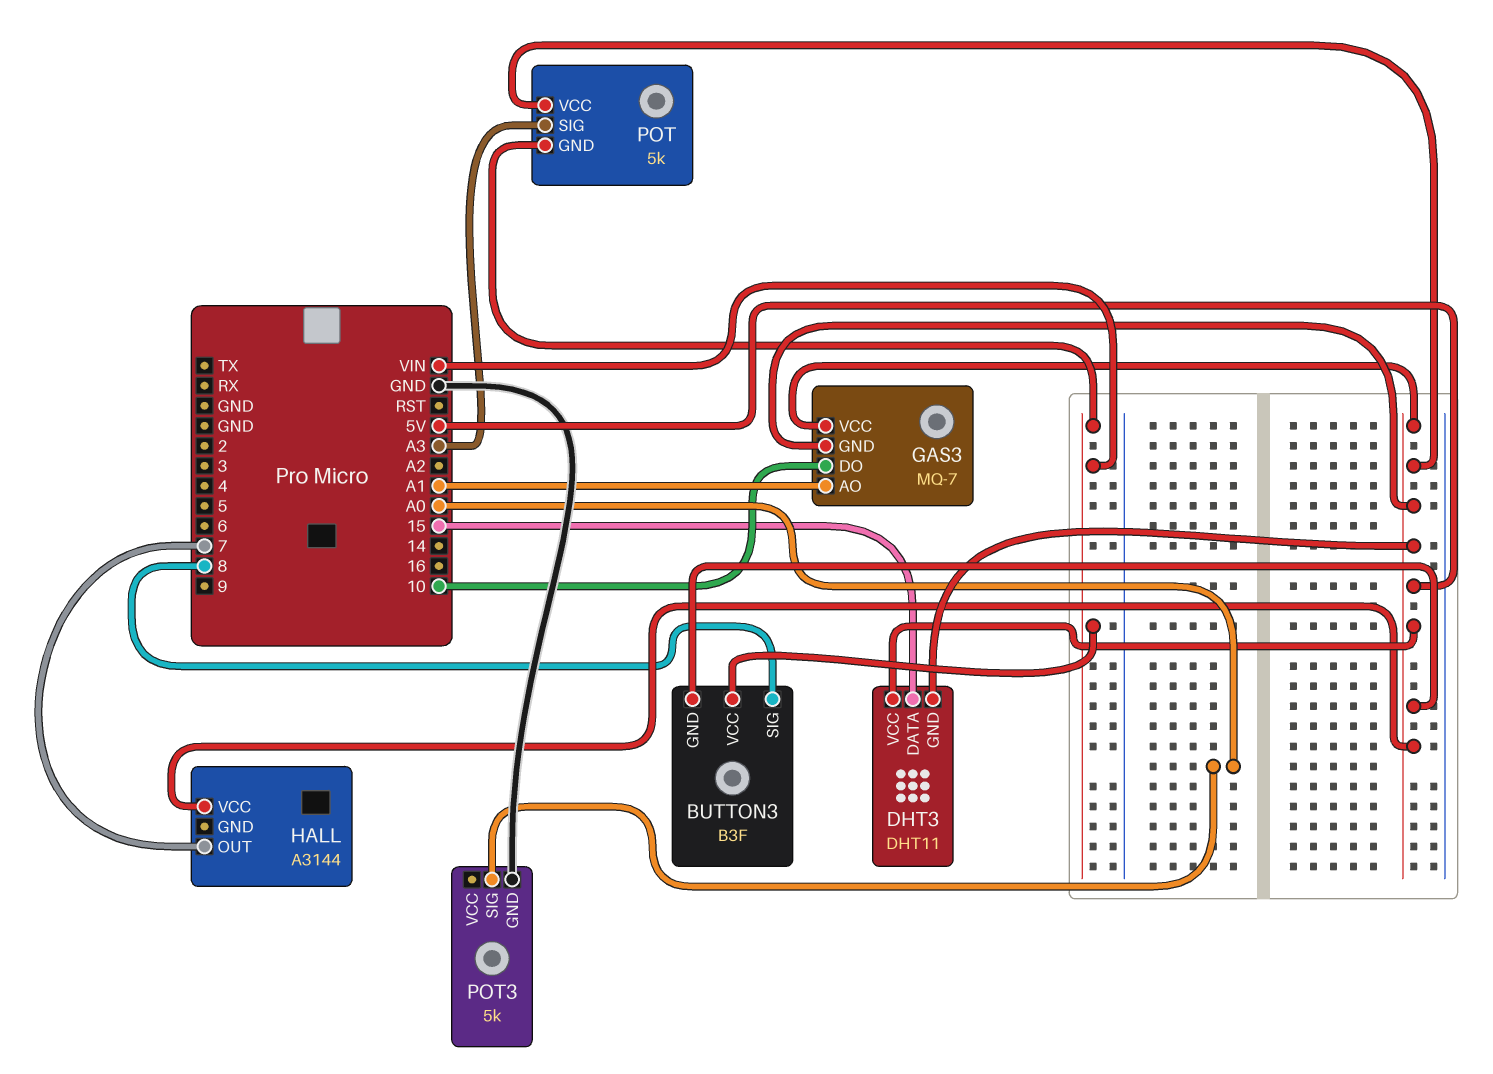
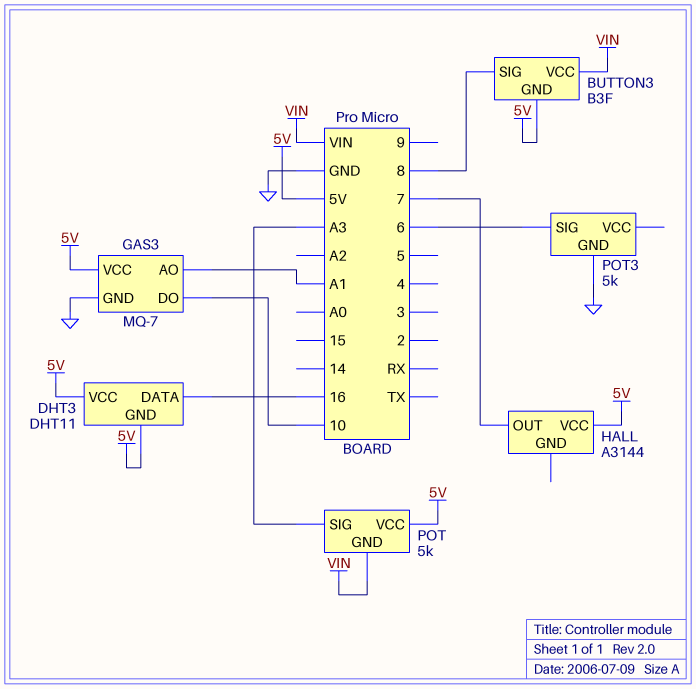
DHT3 pin DATA: 15 -> 16
GAS3 pin GND: 5V -> GND
POT3 pin SIG: A0 -> 6

